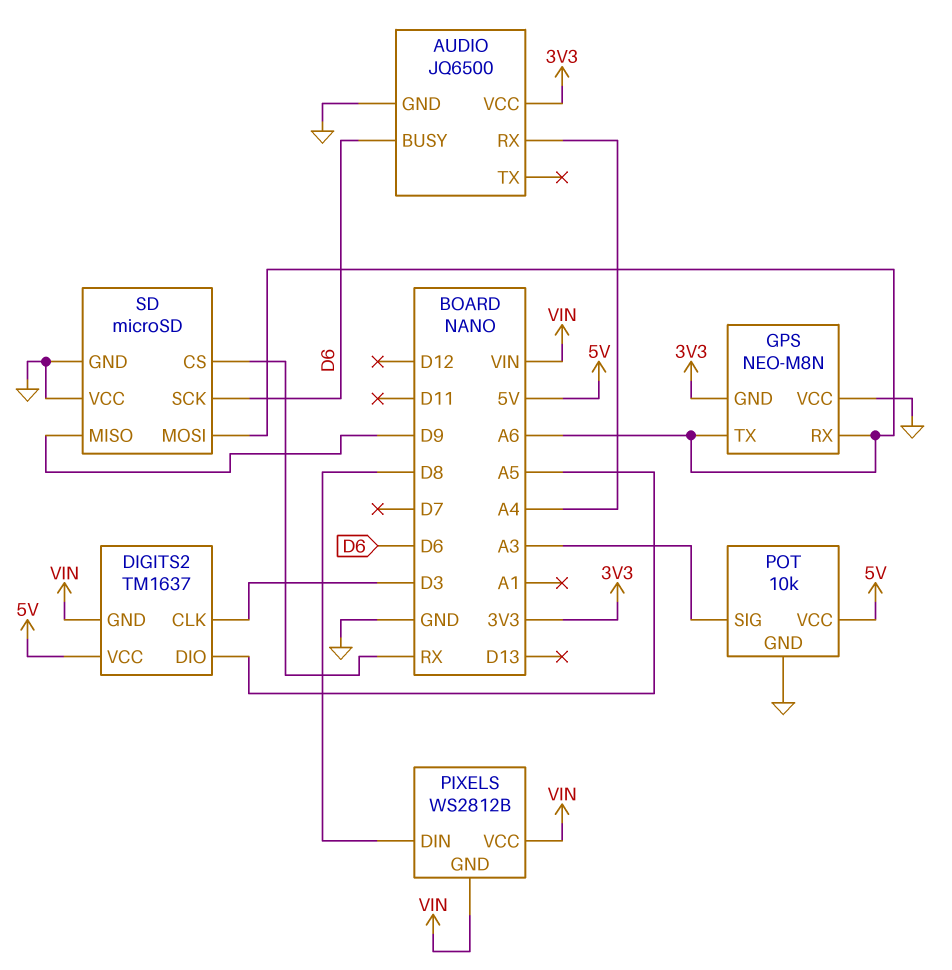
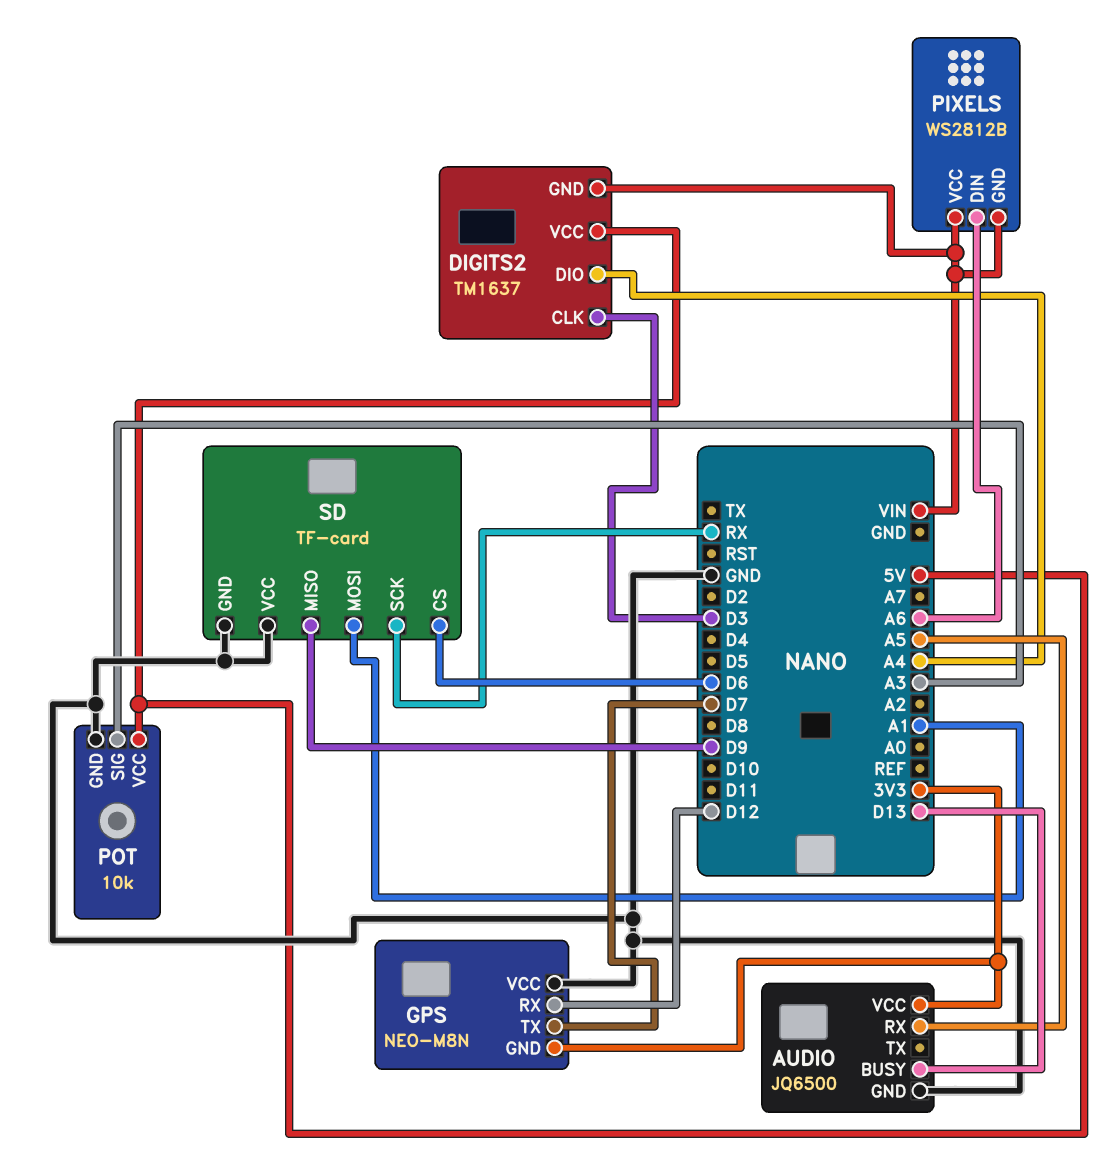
AUDIO pin BUSY: D6 -> D13
AUDIO pin RX: A4 -> A5
DIGITS2 pin DIO: A5 -> A4
GPS pin RX: A6 -> D12
GPS pin TX: A6 -> D7
PIXELS pin DIN: D8 -> A6
SD: microSD -> TF-card
SD pin CS: RX -> D6
SD pin MOSI: A6 -> A1
SD pin SCK: D6 -> RX

